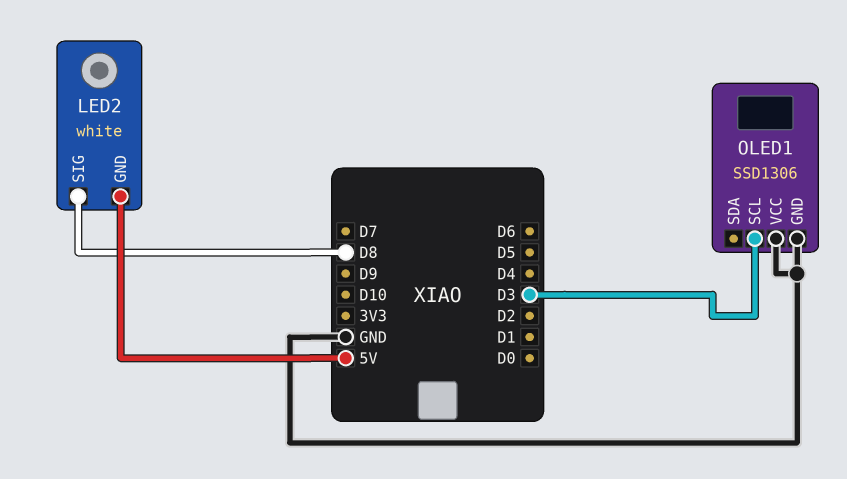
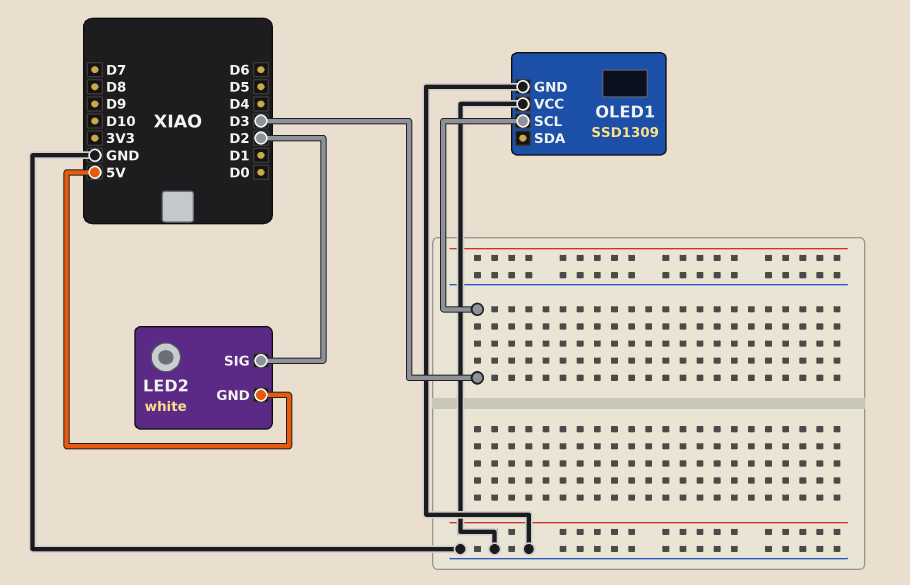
LED2 pin SIG: D8 -> D2
OLED1: SSD1306 -> SSD1309

